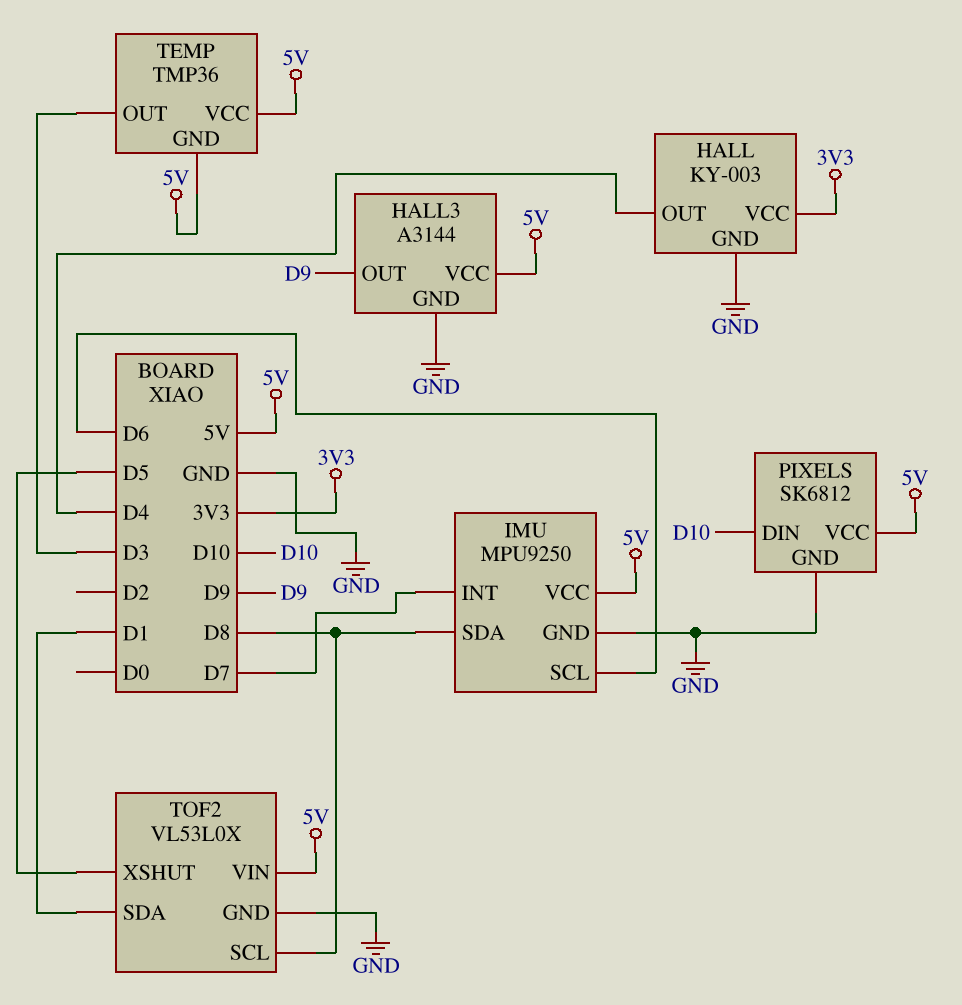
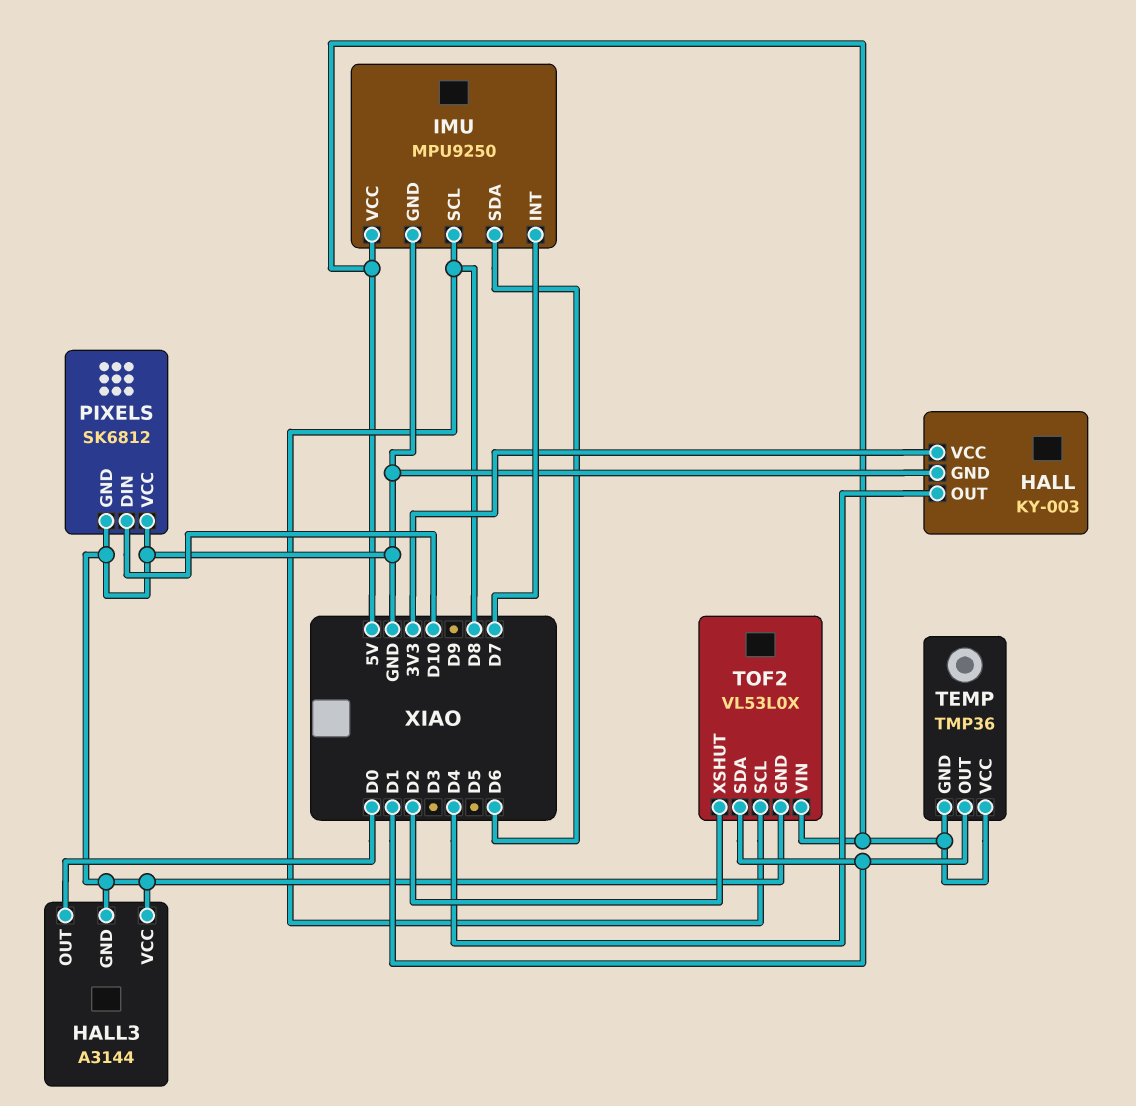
HALL3 pin OUT: D9 -> D0
HALL3 pin VCC: 5V -> GND
IMU pin SCL: D6 -> D8
IMU pin SDA: D8 -> D6
PIXELS pin VCC: 5V -> GND
TEMP pin OUT: D3 -> D1
TOF2 pin XSHUT: D5 -> D2

